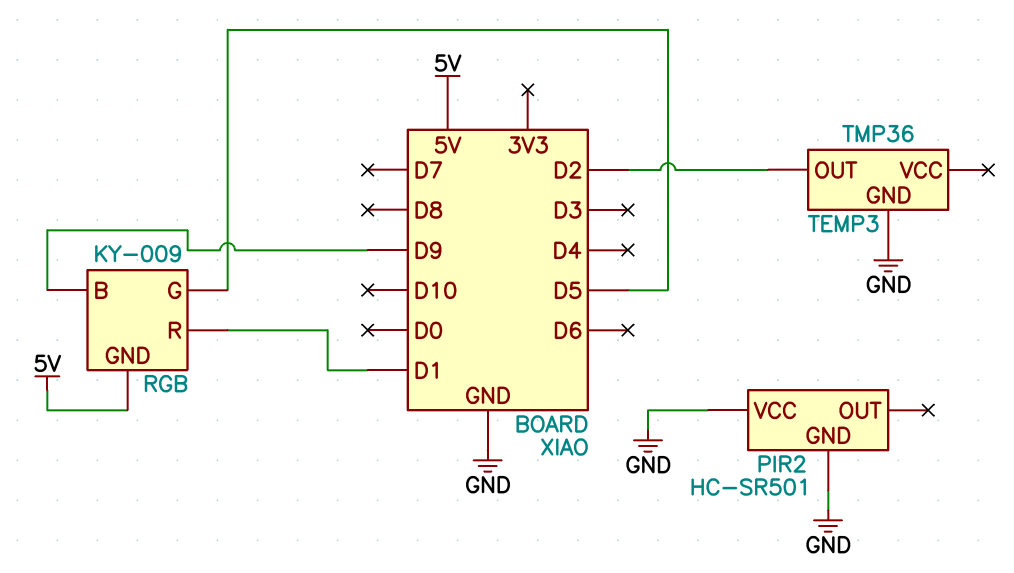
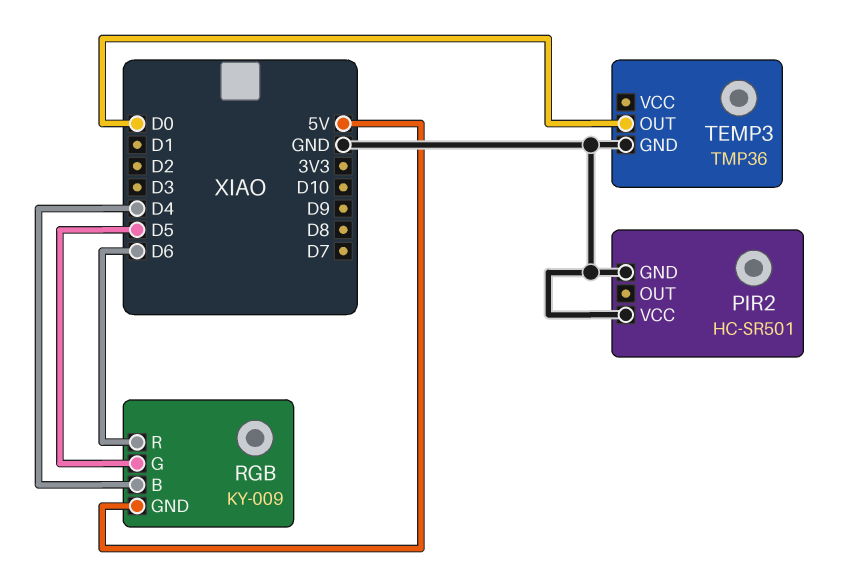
RGB pin B: D9 -> D4
RGB pin R: D1 -> D6
TEMP3 pin OUT: D2 -> D0

